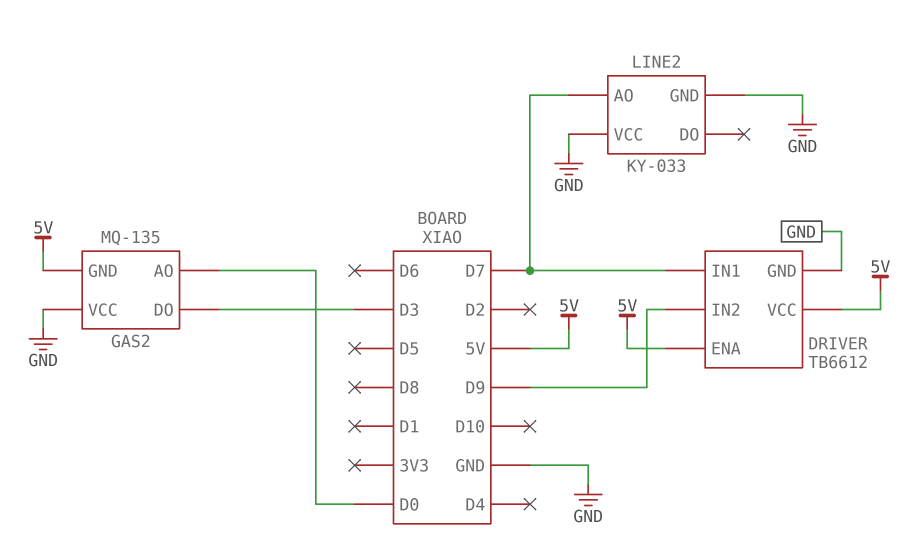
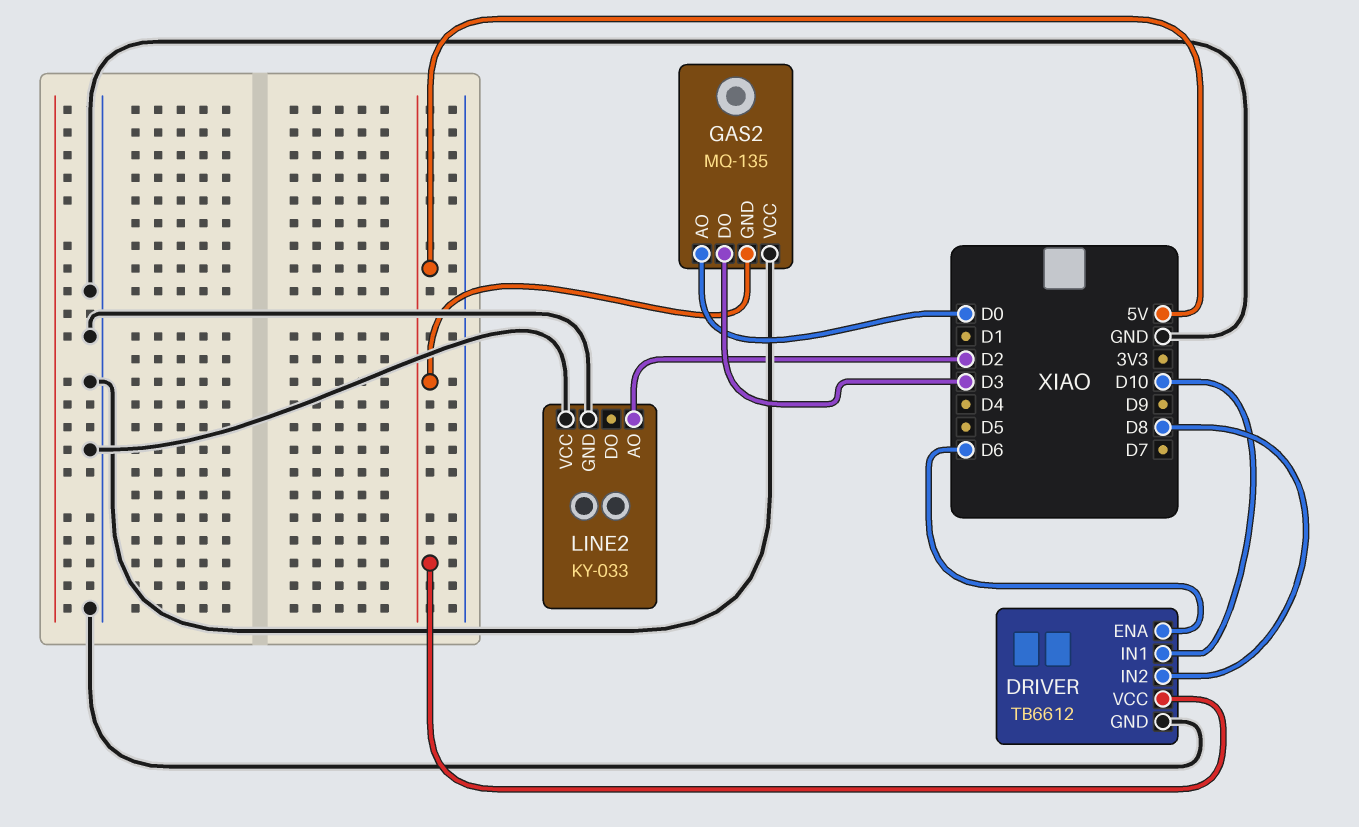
DRIVER pin ENA: 5V -> D6
DRIVER pin IN1: D7 -> D10
DRIVER pin IN2: D9 -> D8
LINE2 pin AO: D7 -> D2

